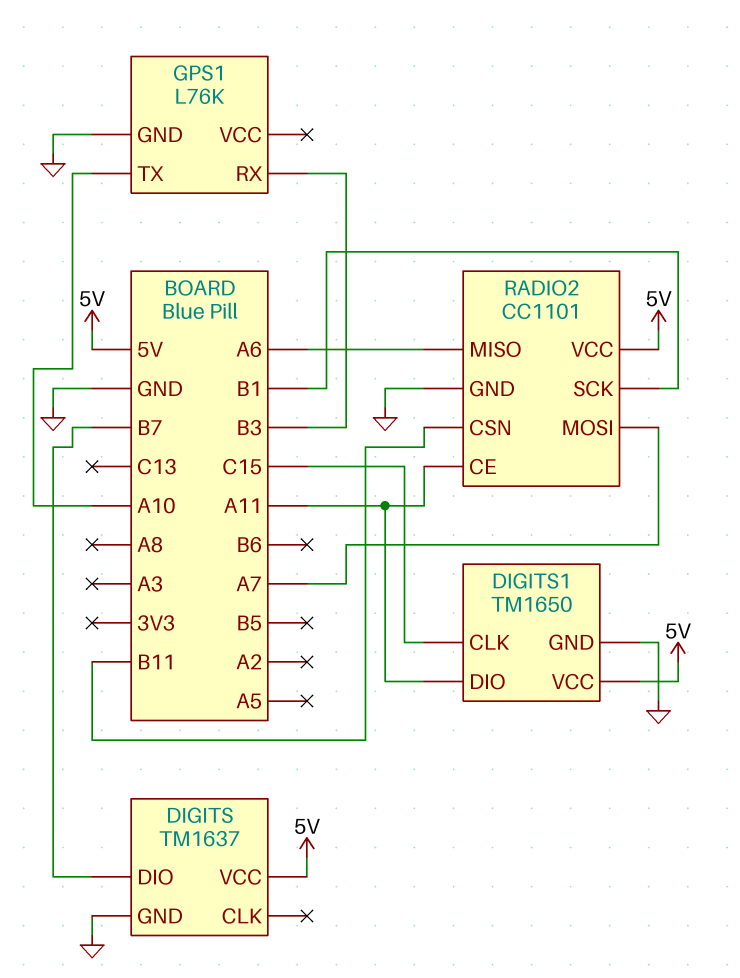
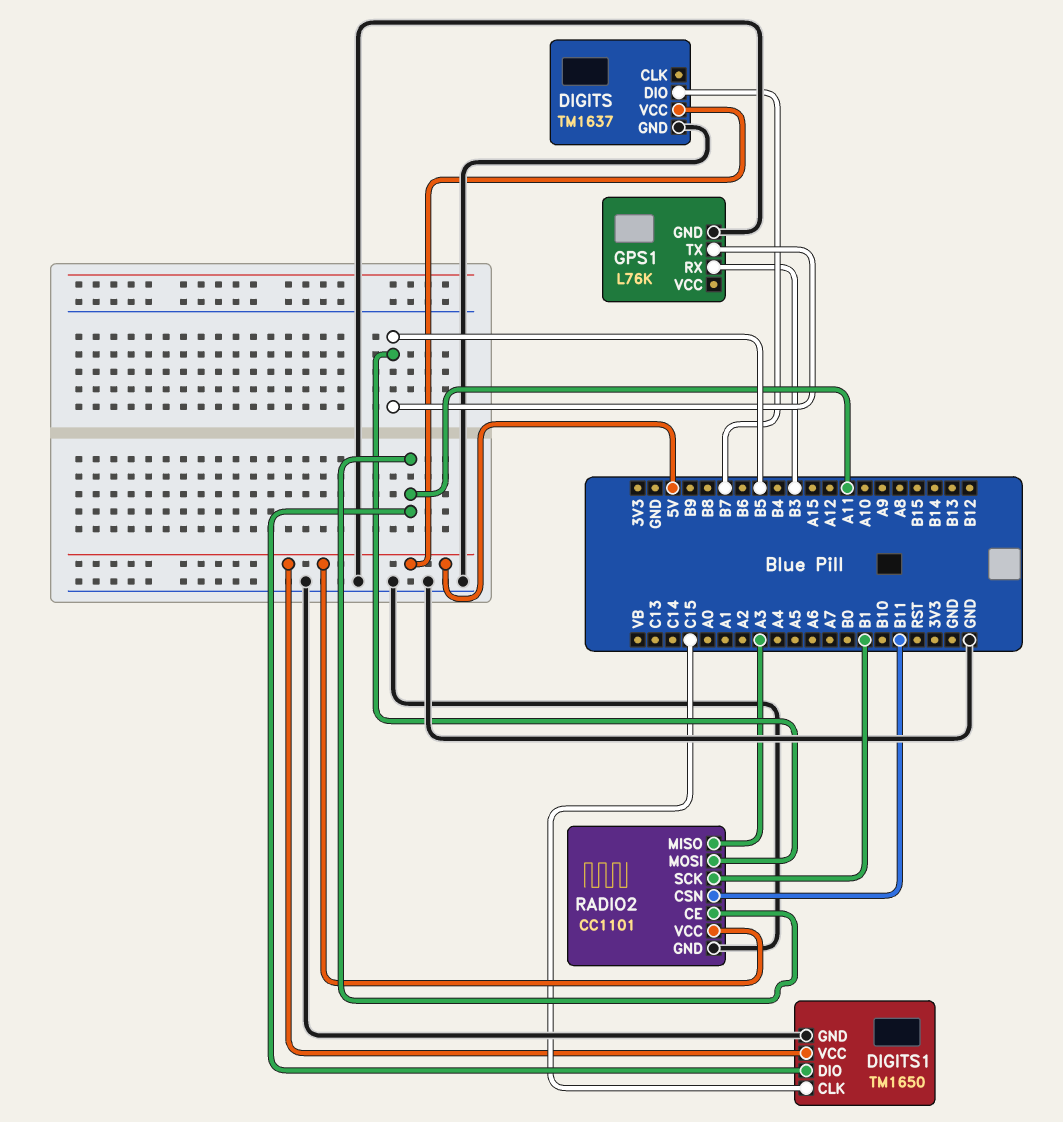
GPS1 pin TX: A10 -> B5
RADIO2 pin MISO: A6 -> A3
RADIO2 pin MOSI: A7 -> B5

